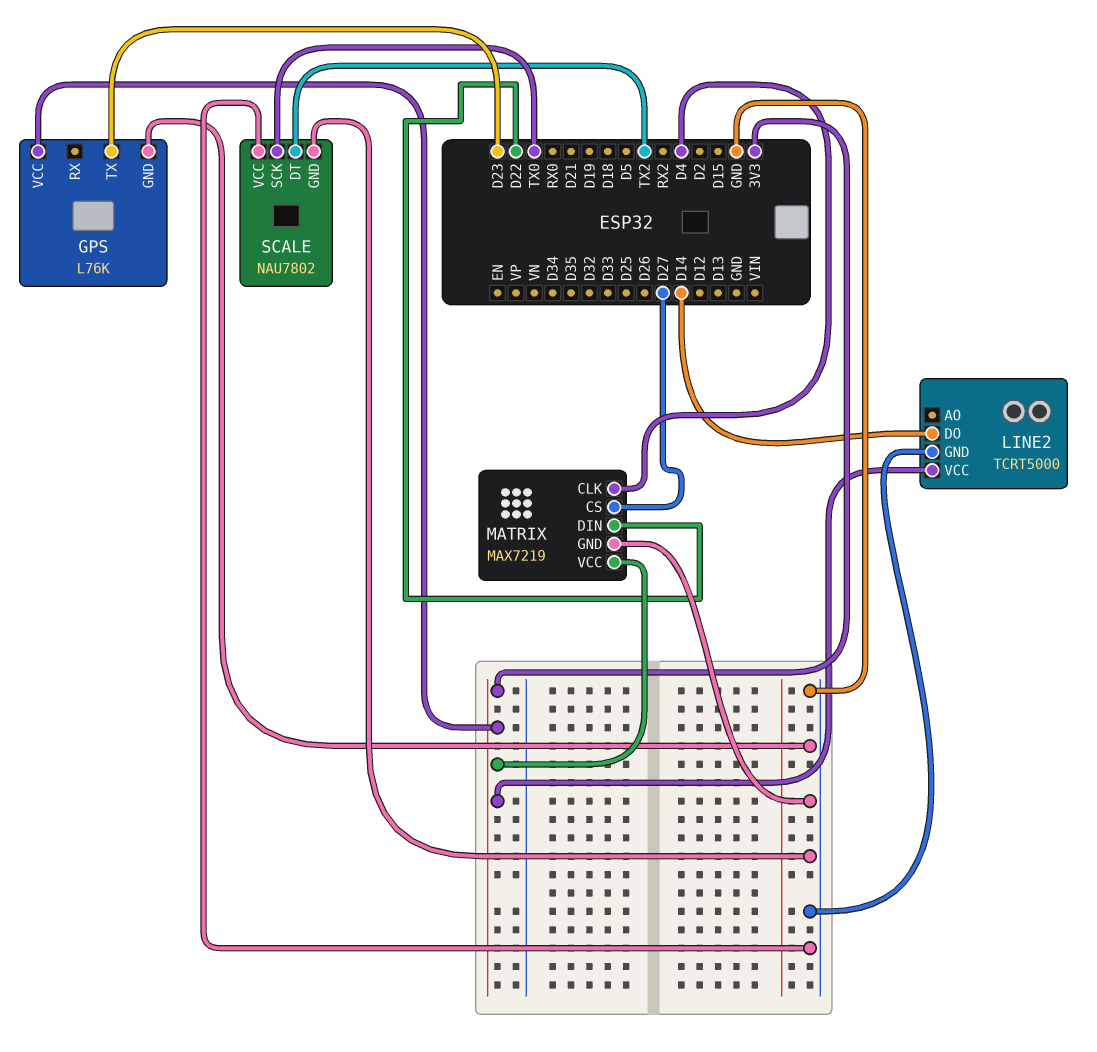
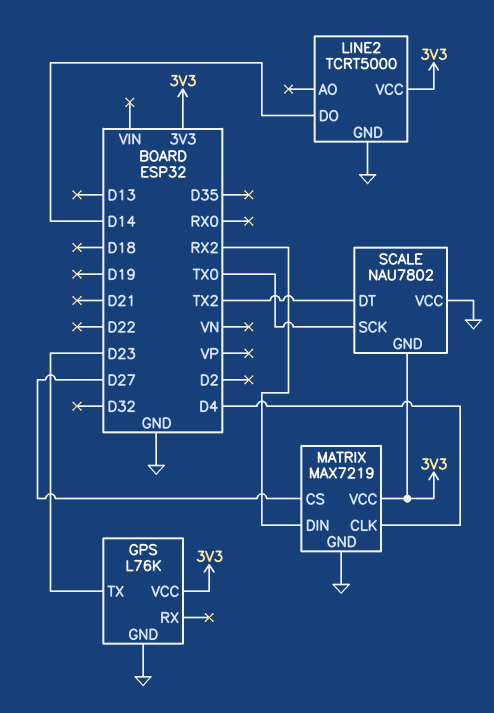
MATRIX pin DIN: D22 -> RX2
SCALE pin GND: GND -> 3V3

